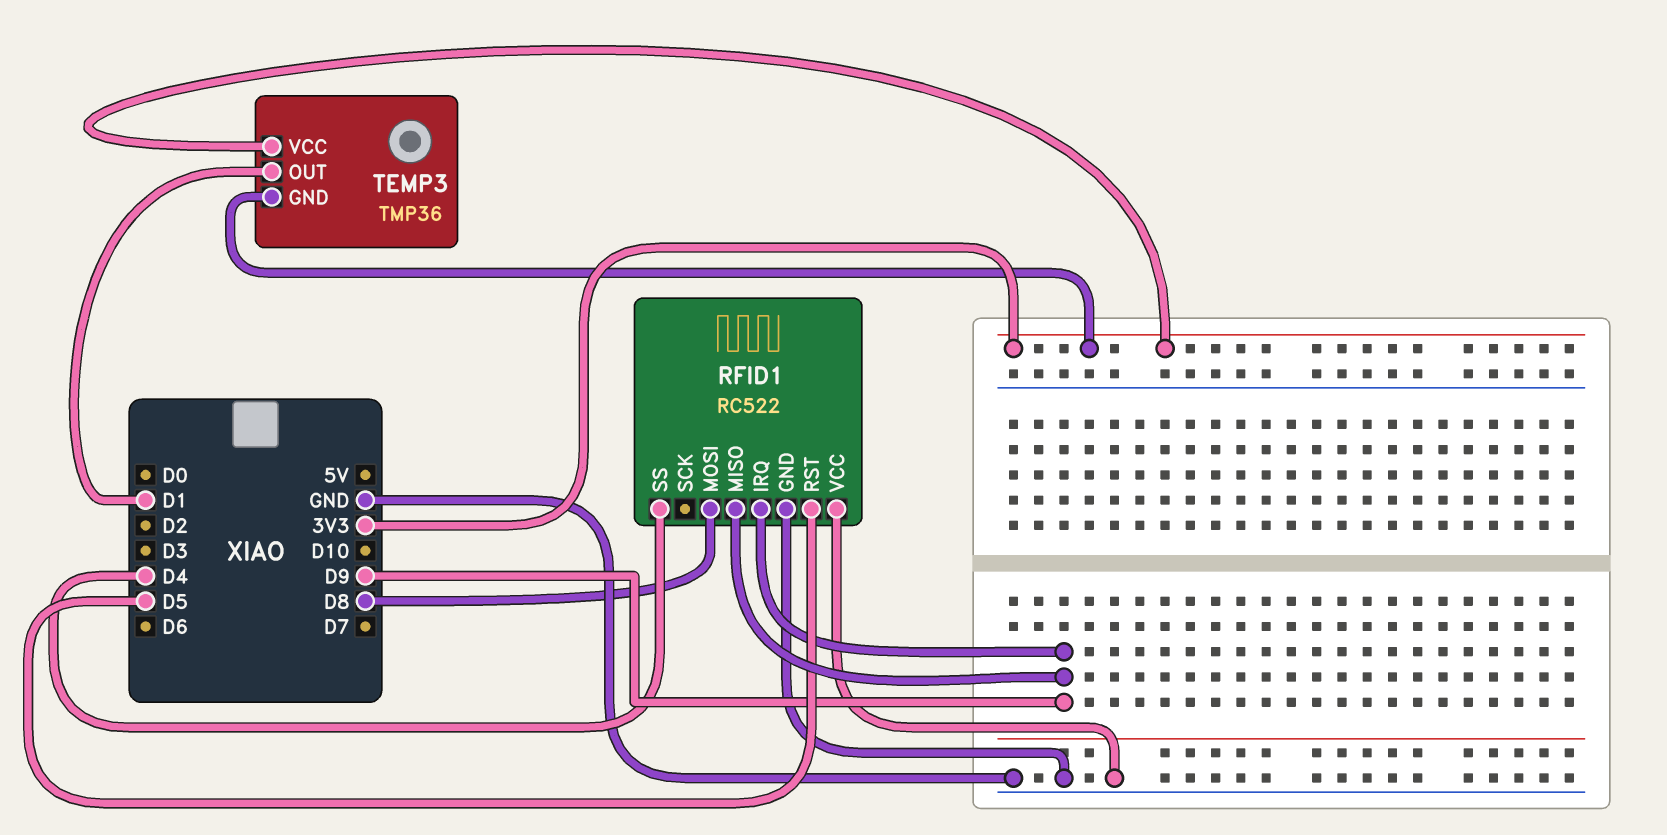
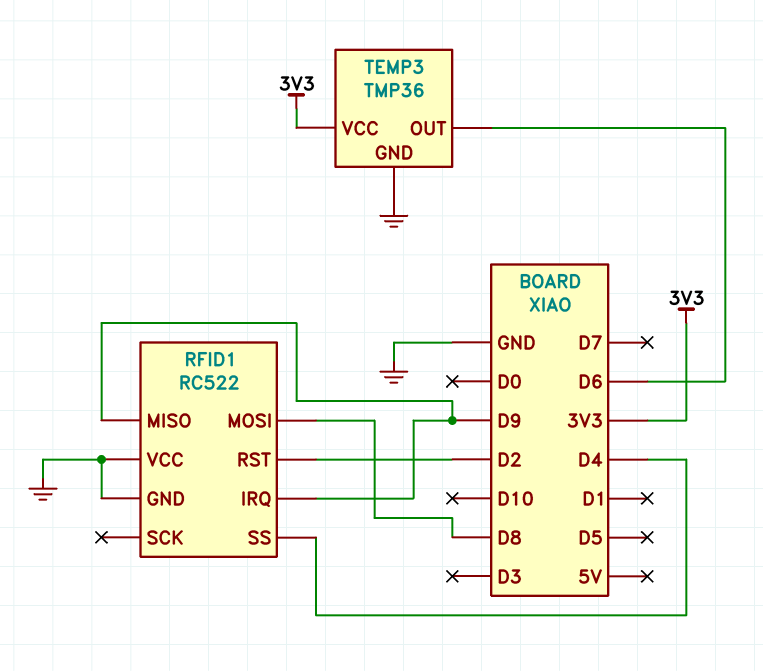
RFID1 pin RST: D5 -> D2
TEMP3 pin GND: 3V3 -> GND
TEMP3 pin OUT: D1 -> D6

